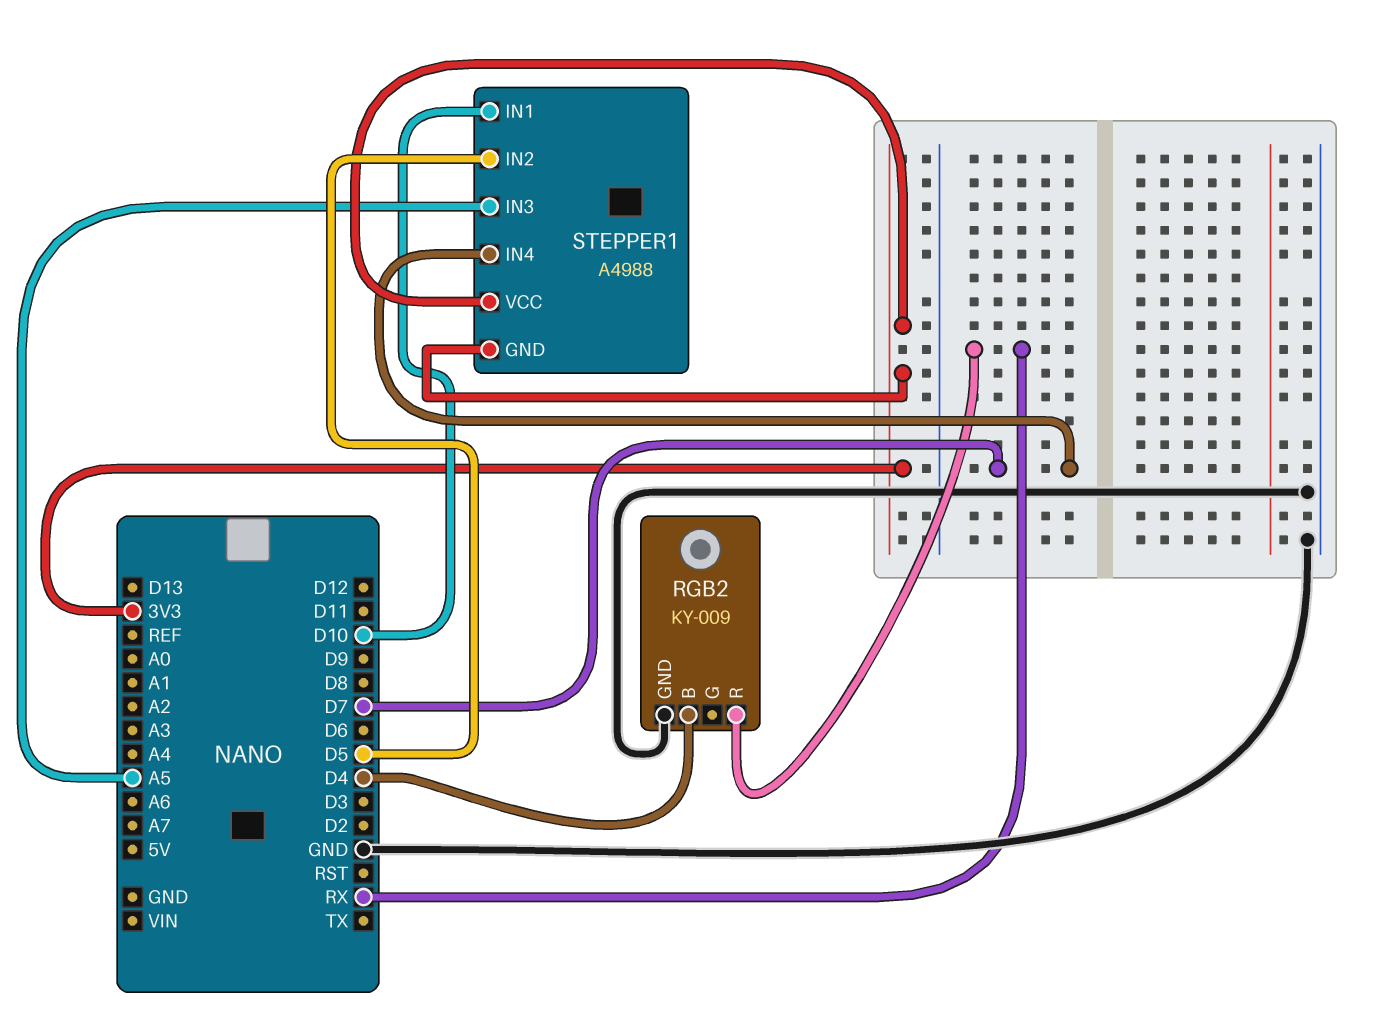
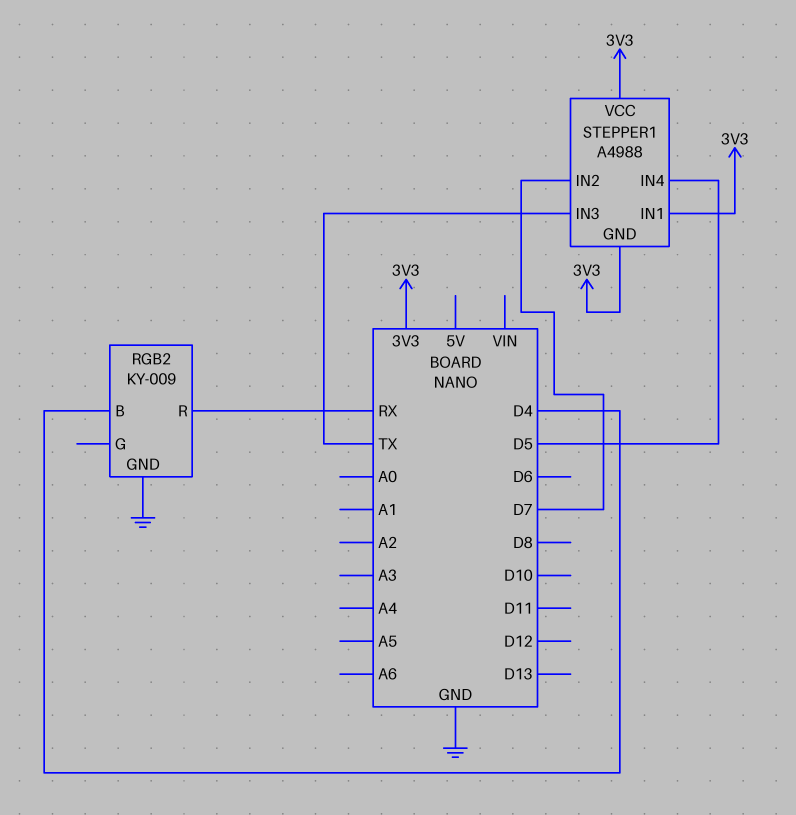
STEPPER1 pin IN1: D10 -> 3V3
STEPPER1 pin IN2: D5 -> D7
STEPPER1 pin IN3: A5 -> TX
STEPPER1 pin IN4: D7 -> D5

